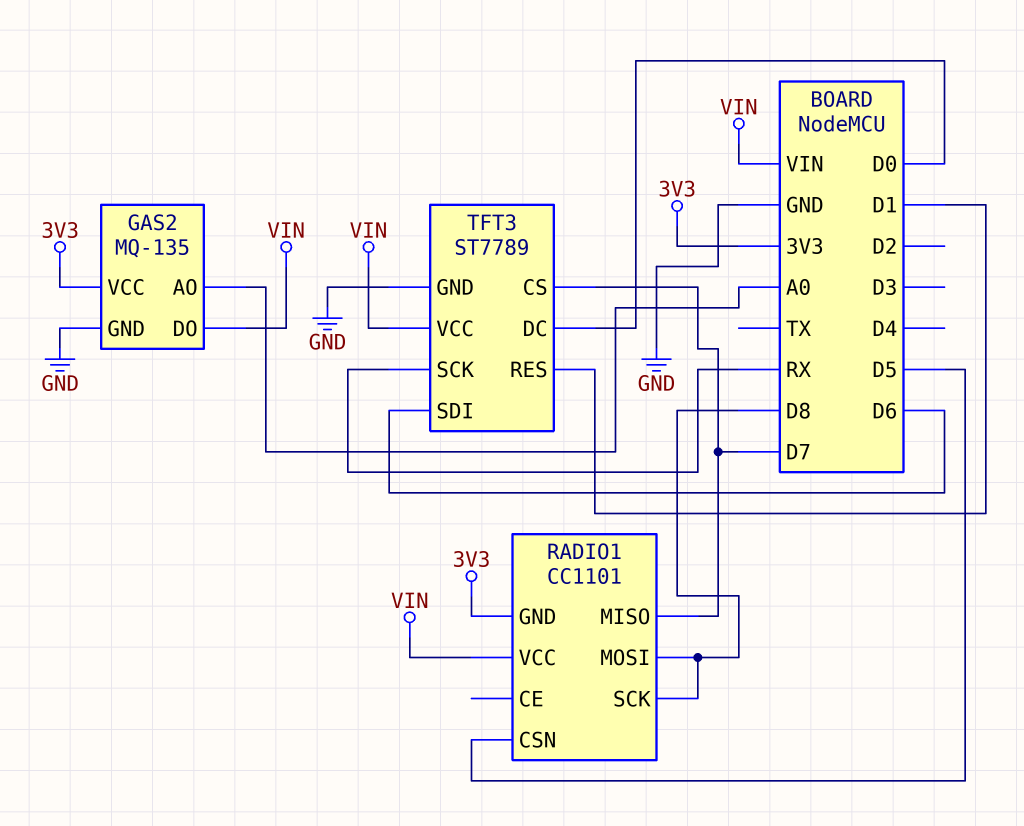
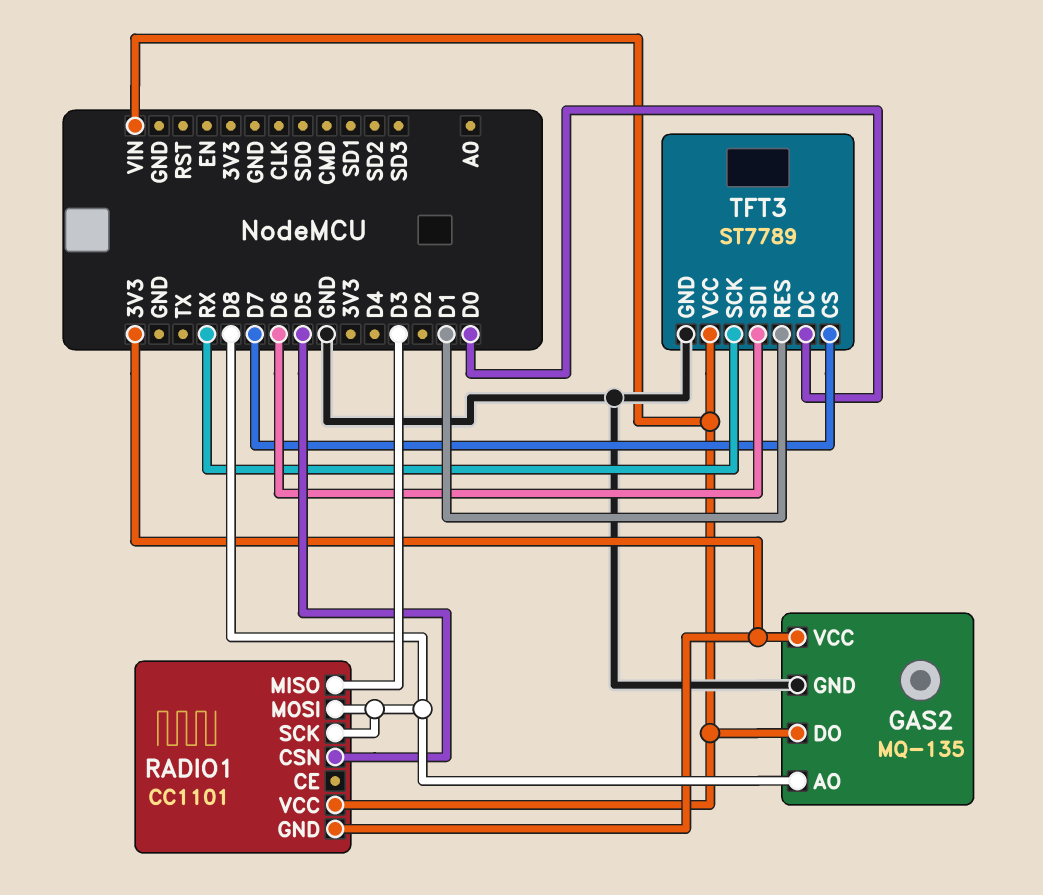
GAS2 pin AO: A0 -> D8
RADIO1 pin MISO: D7 -> D3

